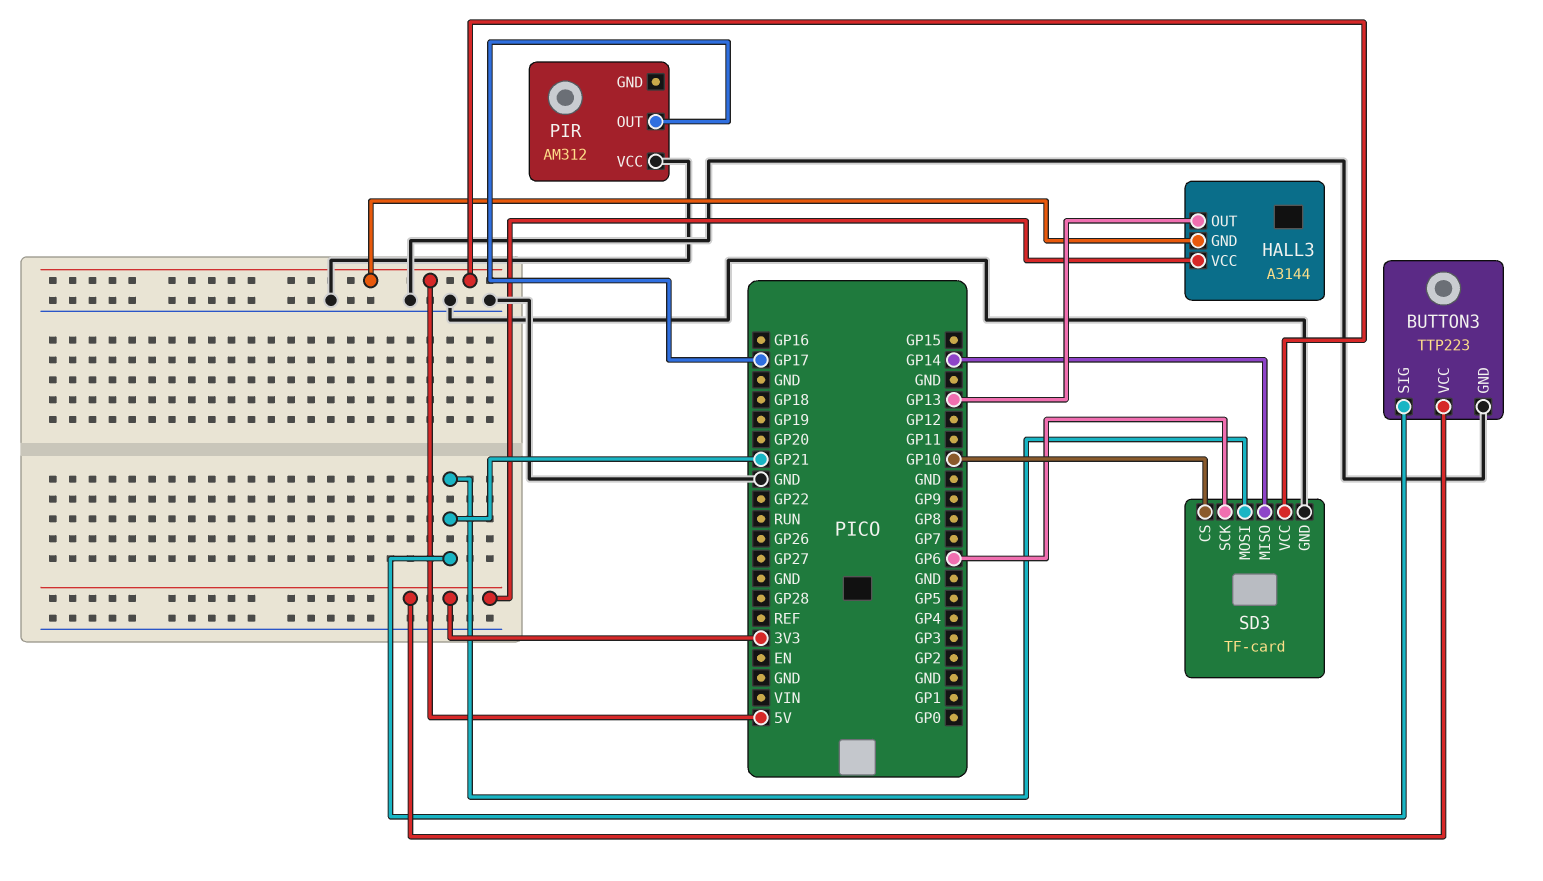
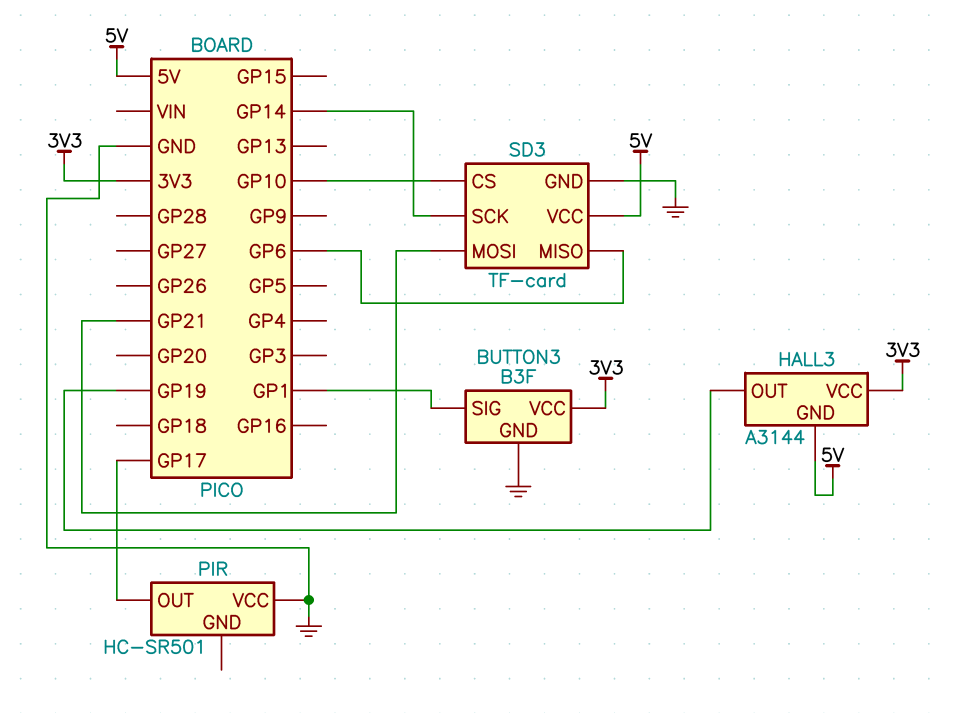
BUTTON3: TTP223 -> B3F
BUTTON3 pin SIG: GP21 -> GP1
HALL3 pin OUT: GP13 -> GP19
PIR: AM312 -> HC-SR501
SD3 pin MISO: GP14 -> GP6
SD3 pin SCK: GP6 -> GP14

